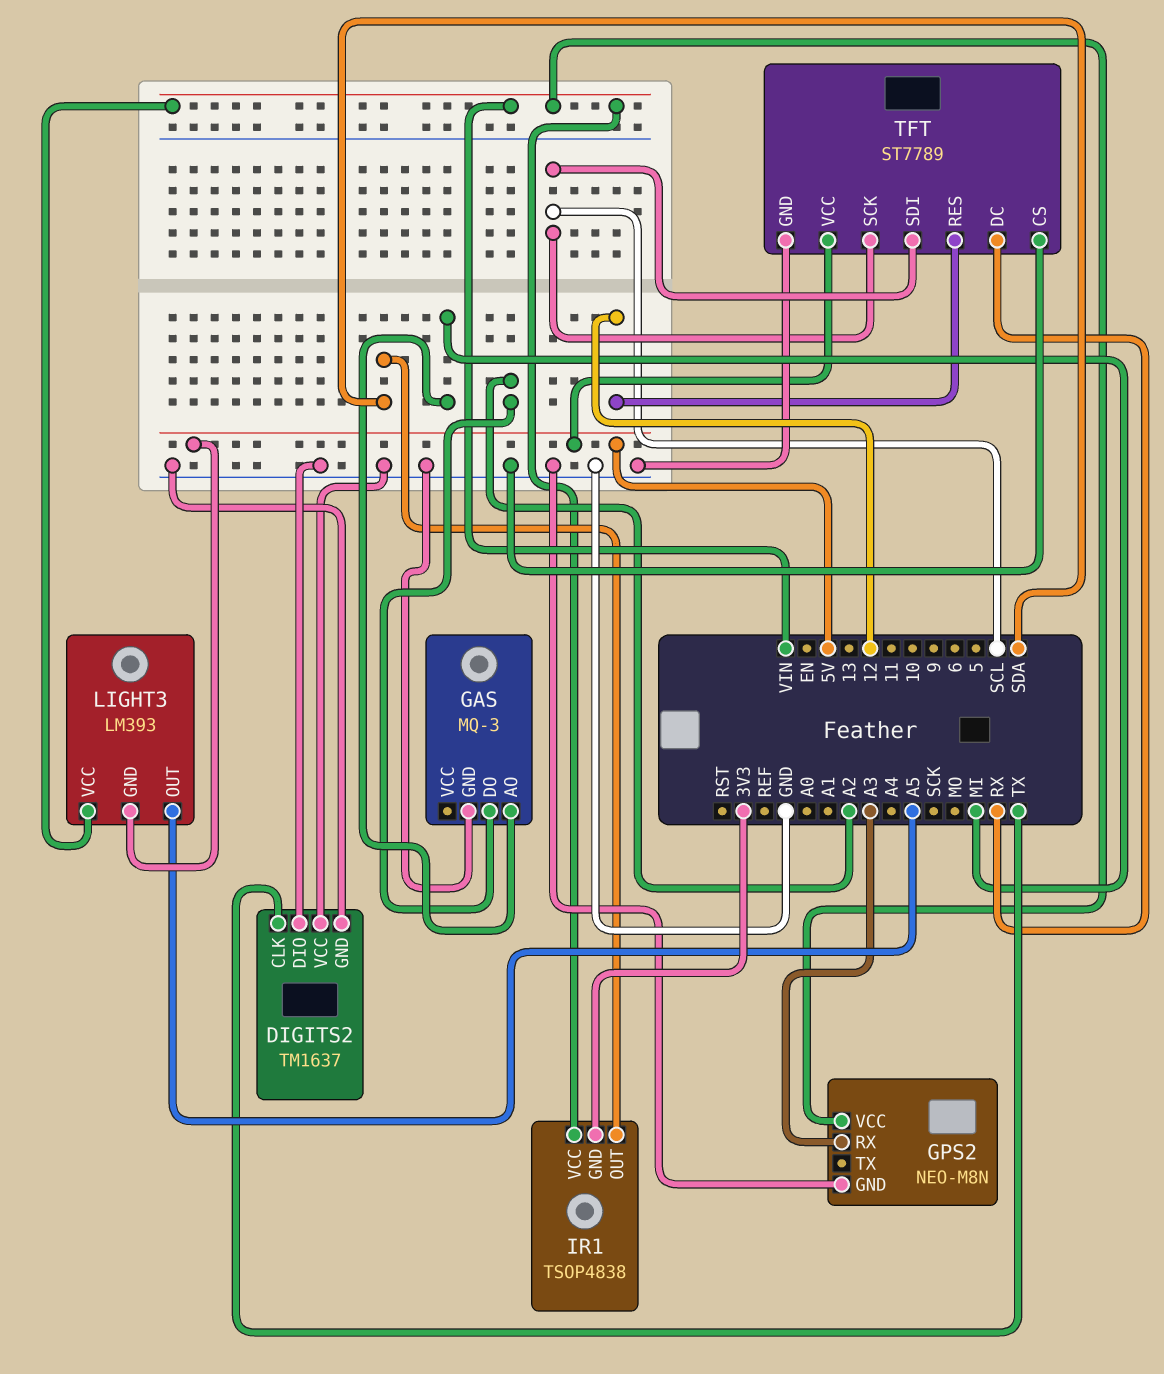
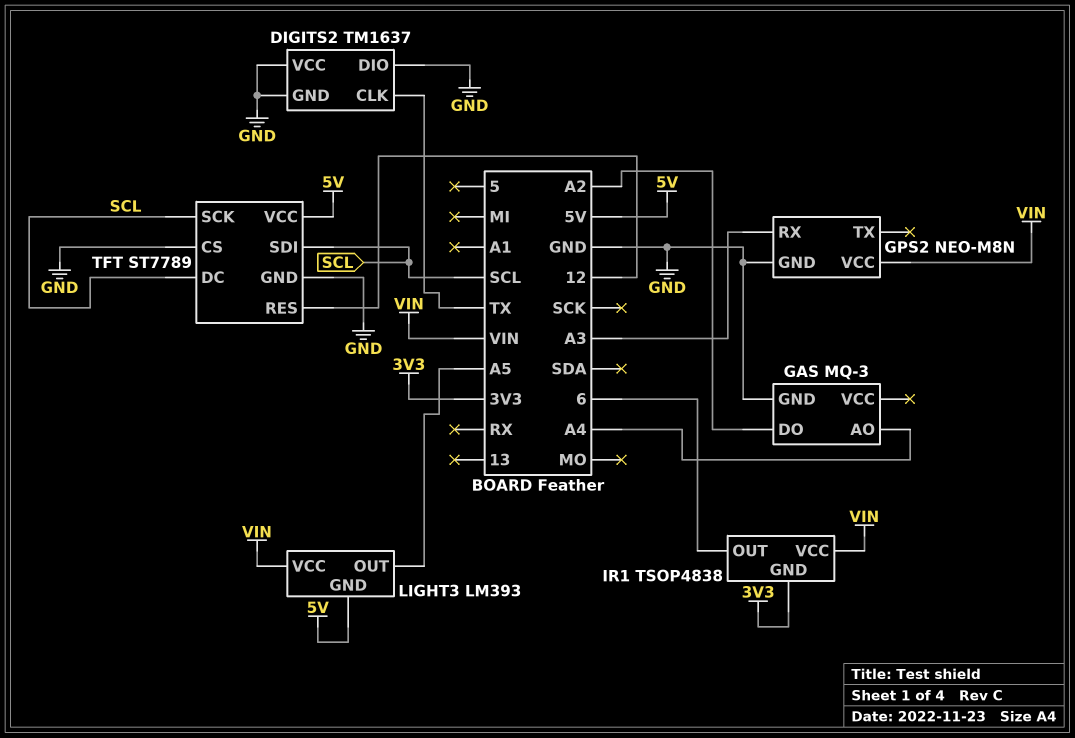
GAS pin AO: MI -> A4
IR1 pin OUT: SDA -> 6
TFT pin DC: RX -> SCL

